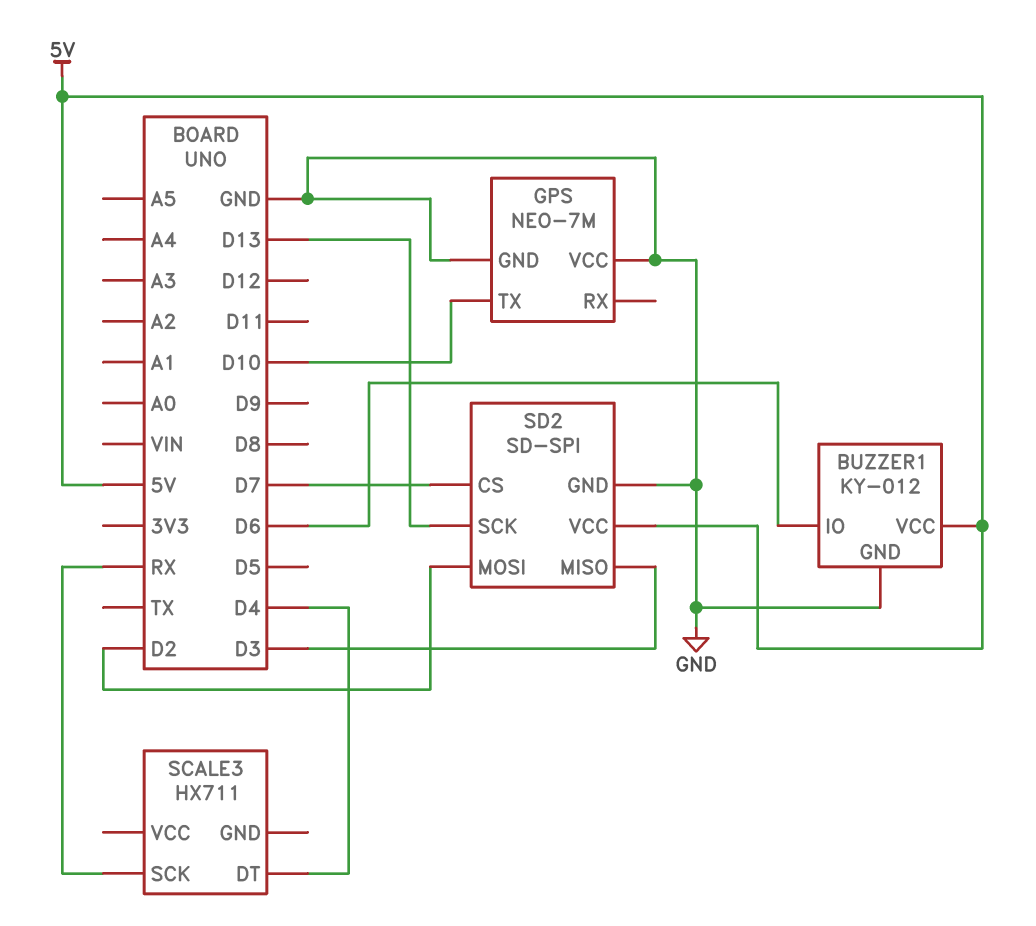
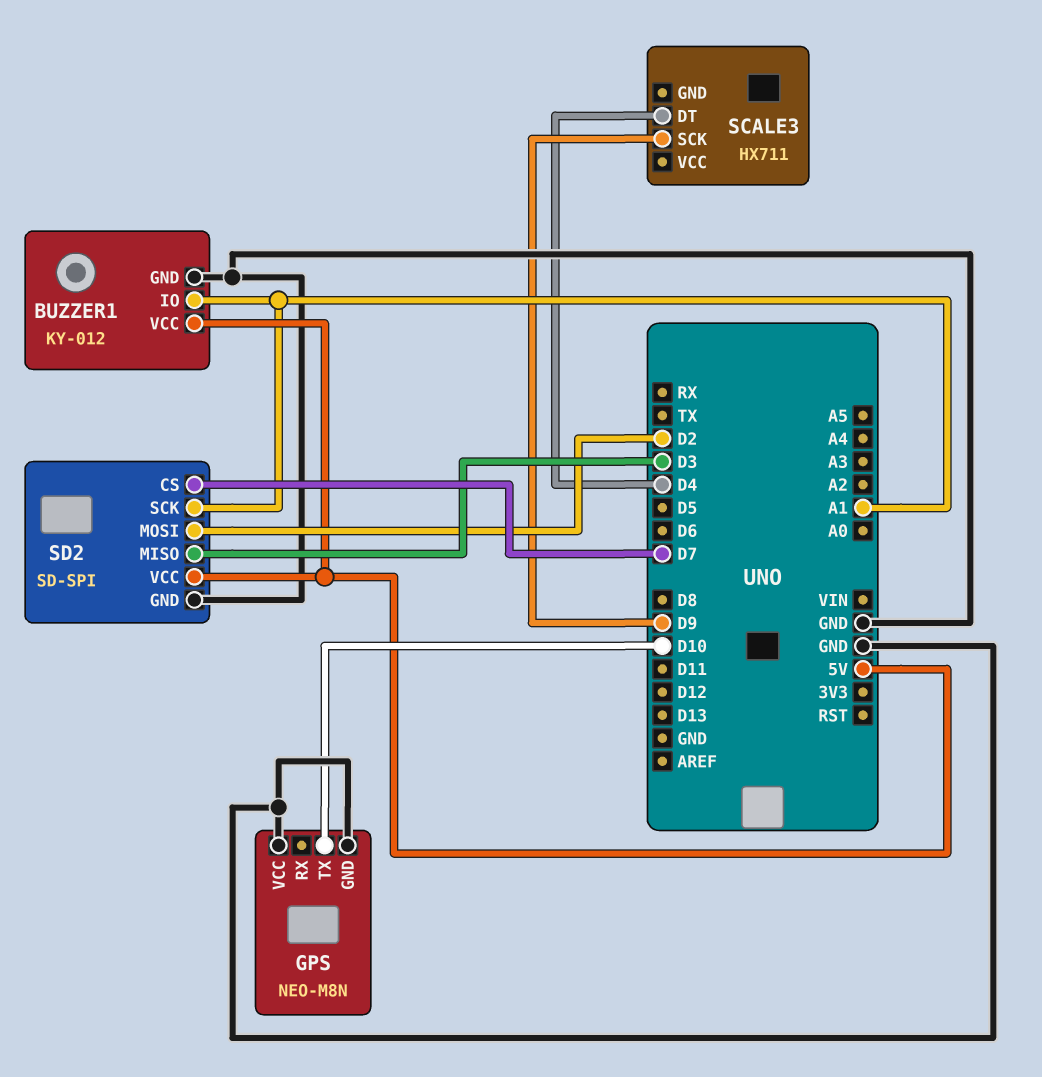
BUZZER1 pin IO: D6 -> A1
GPS: NEO-7M -> NEO-M8N
SCALE3 pin SCK: RX -> D9
SD2 pin SCK: D13 -> A1

